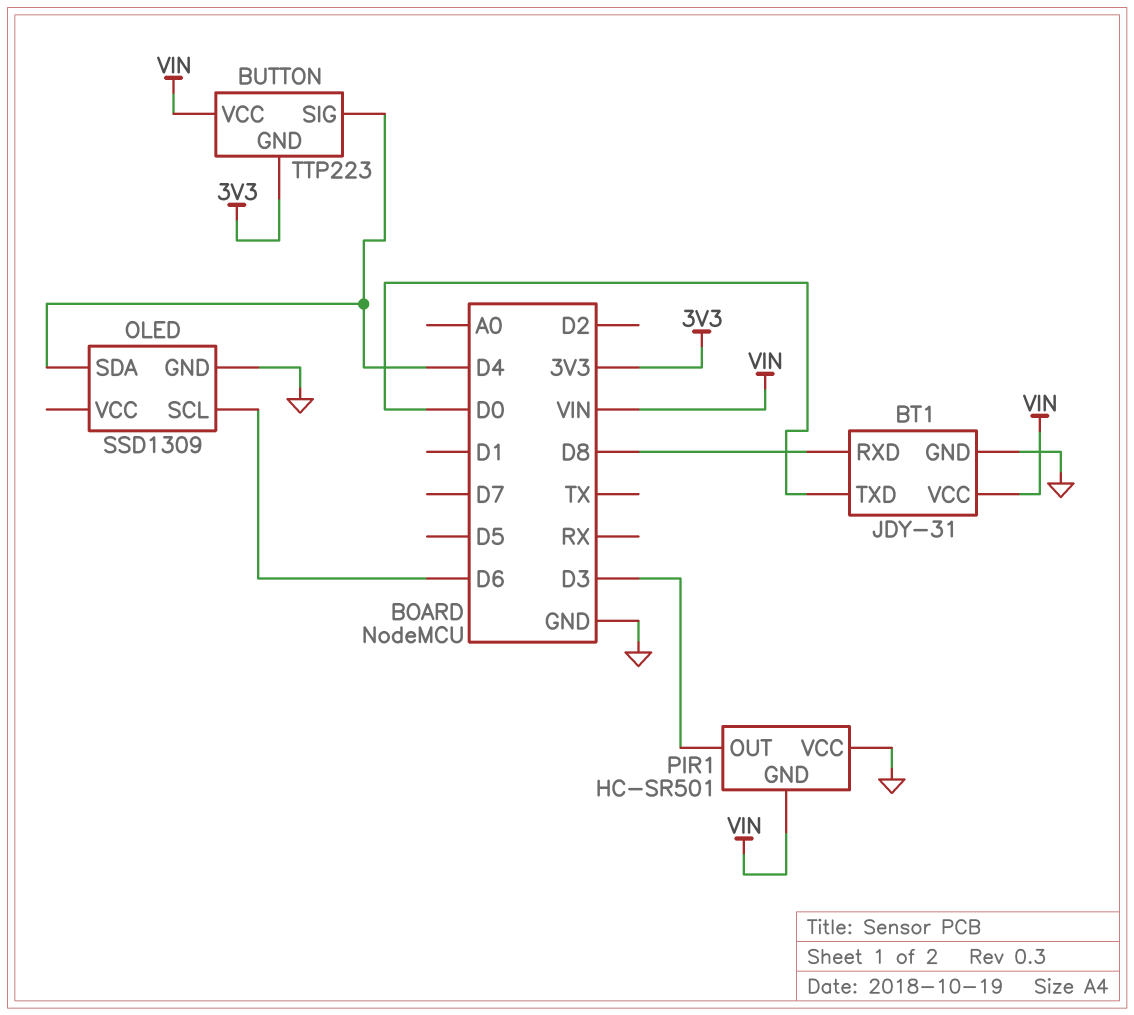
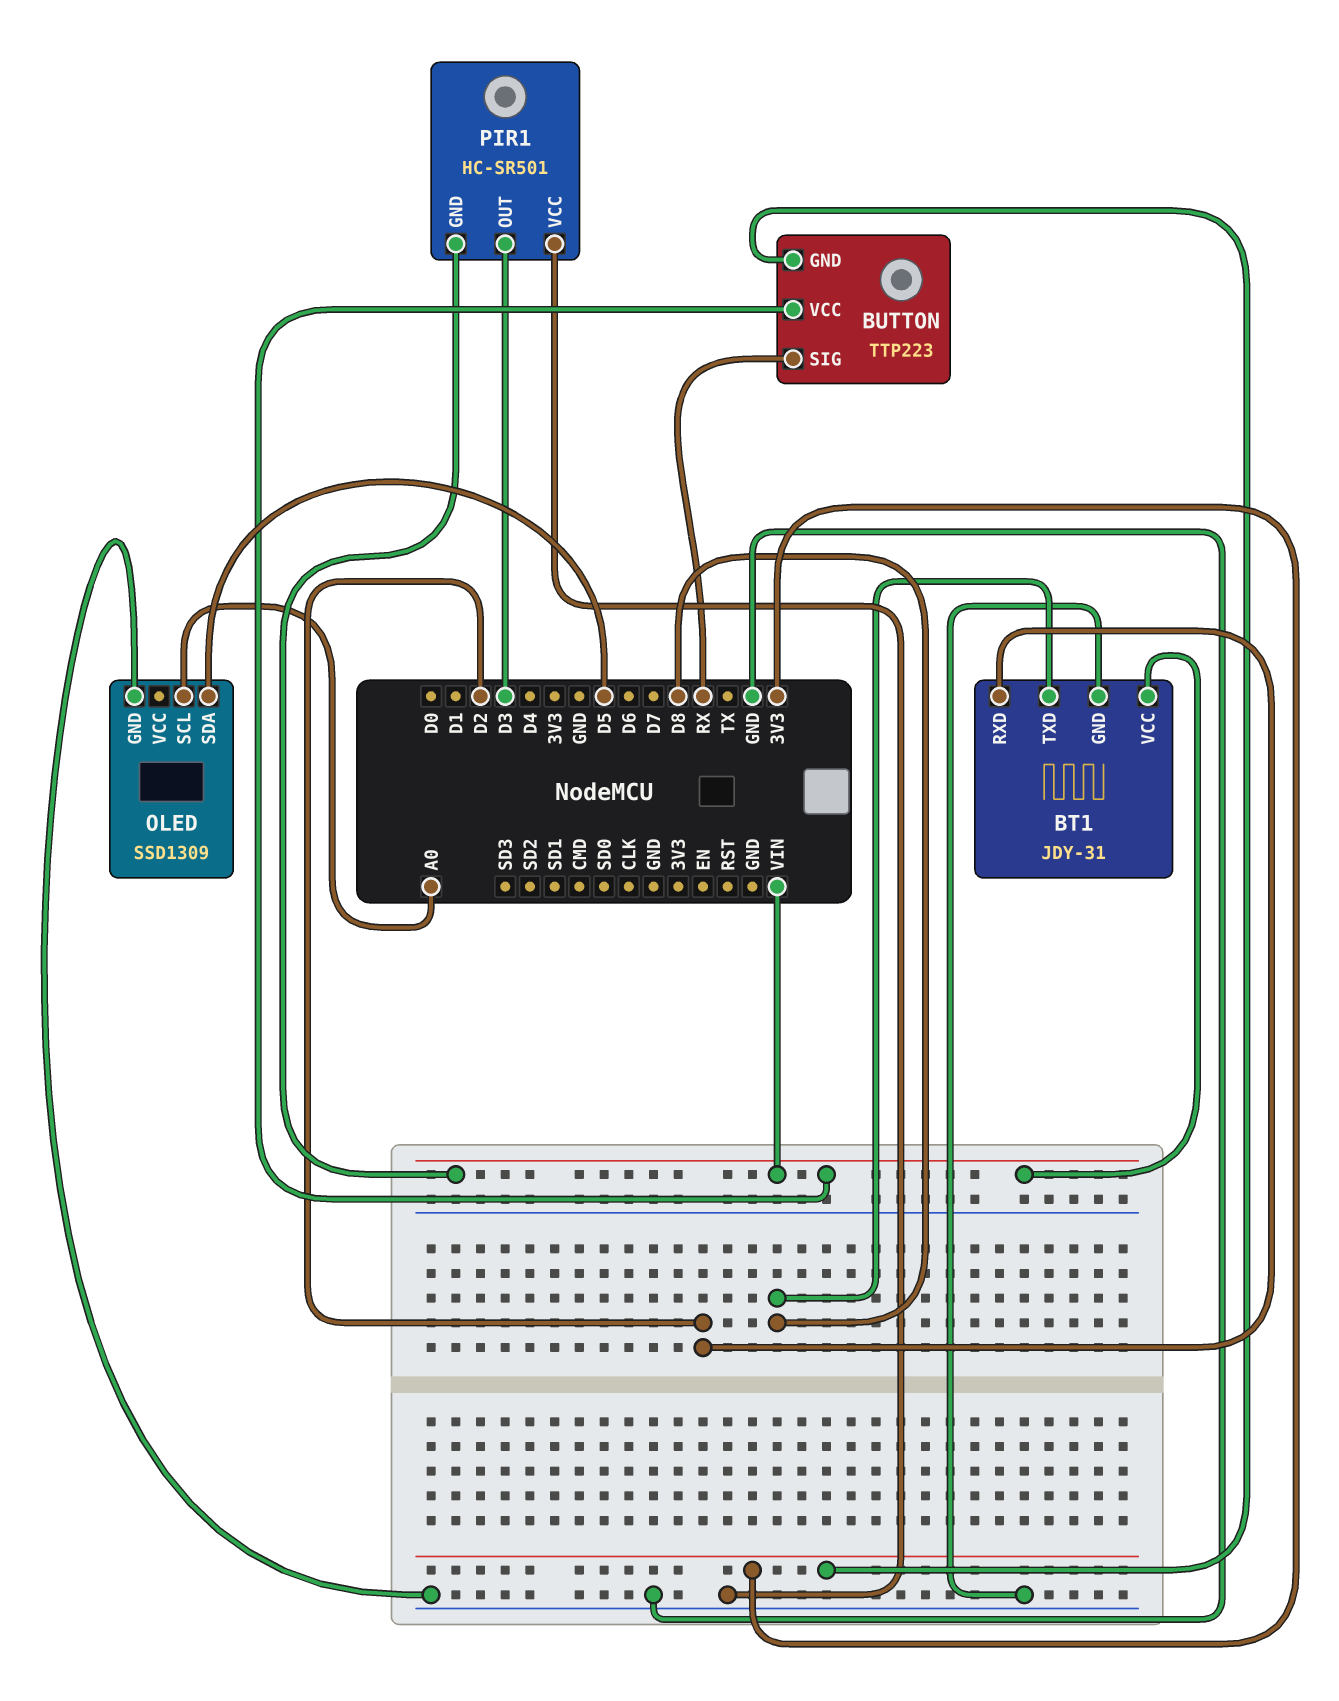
BT1 pin RXD: D8 -> D2
BT1 pin TXD: D0 -> D8
BUTTON pin SIG: D4 -> RX
OLED pin SCL: D6 -> A0
OLED pin SDA: D4 -> D5

